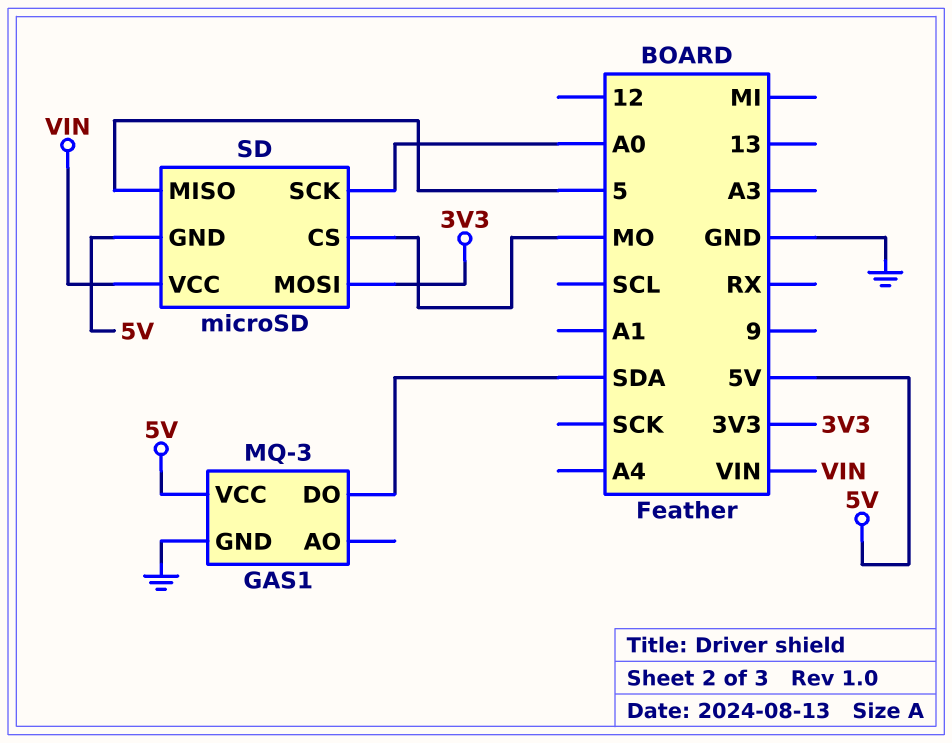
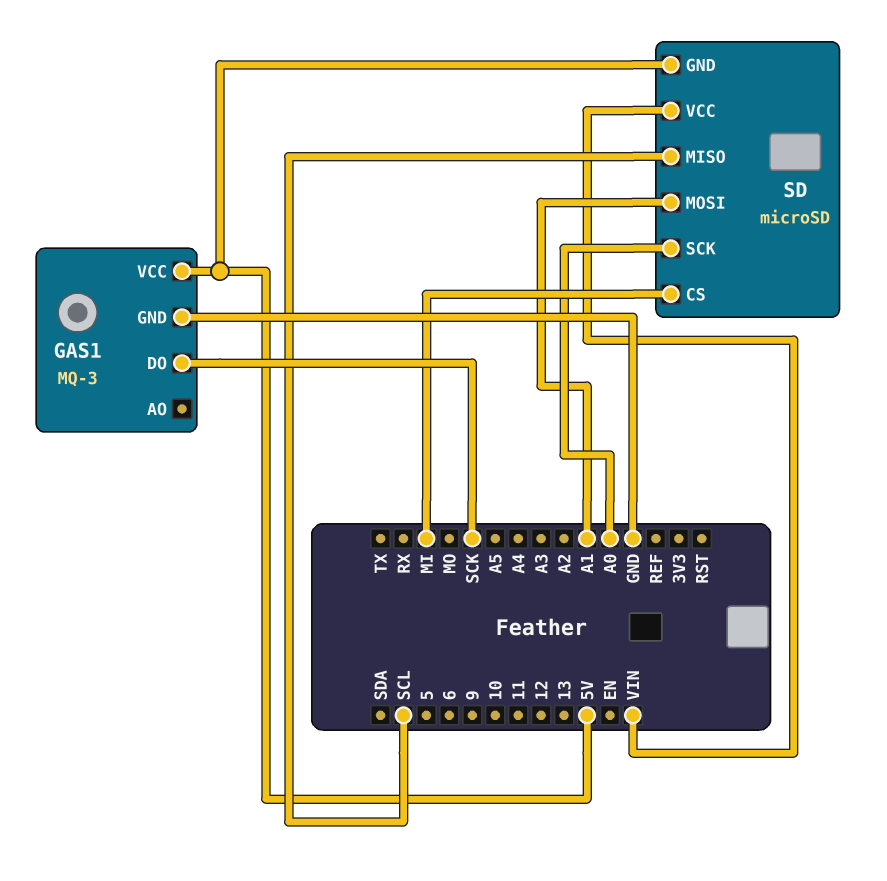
GAS1 pin DO: SDA -> SCK
SD pin CS: MO -> MI
SD pin MISO: 5 -> SCL
SD pin MOSI: 3V3 -> A1

